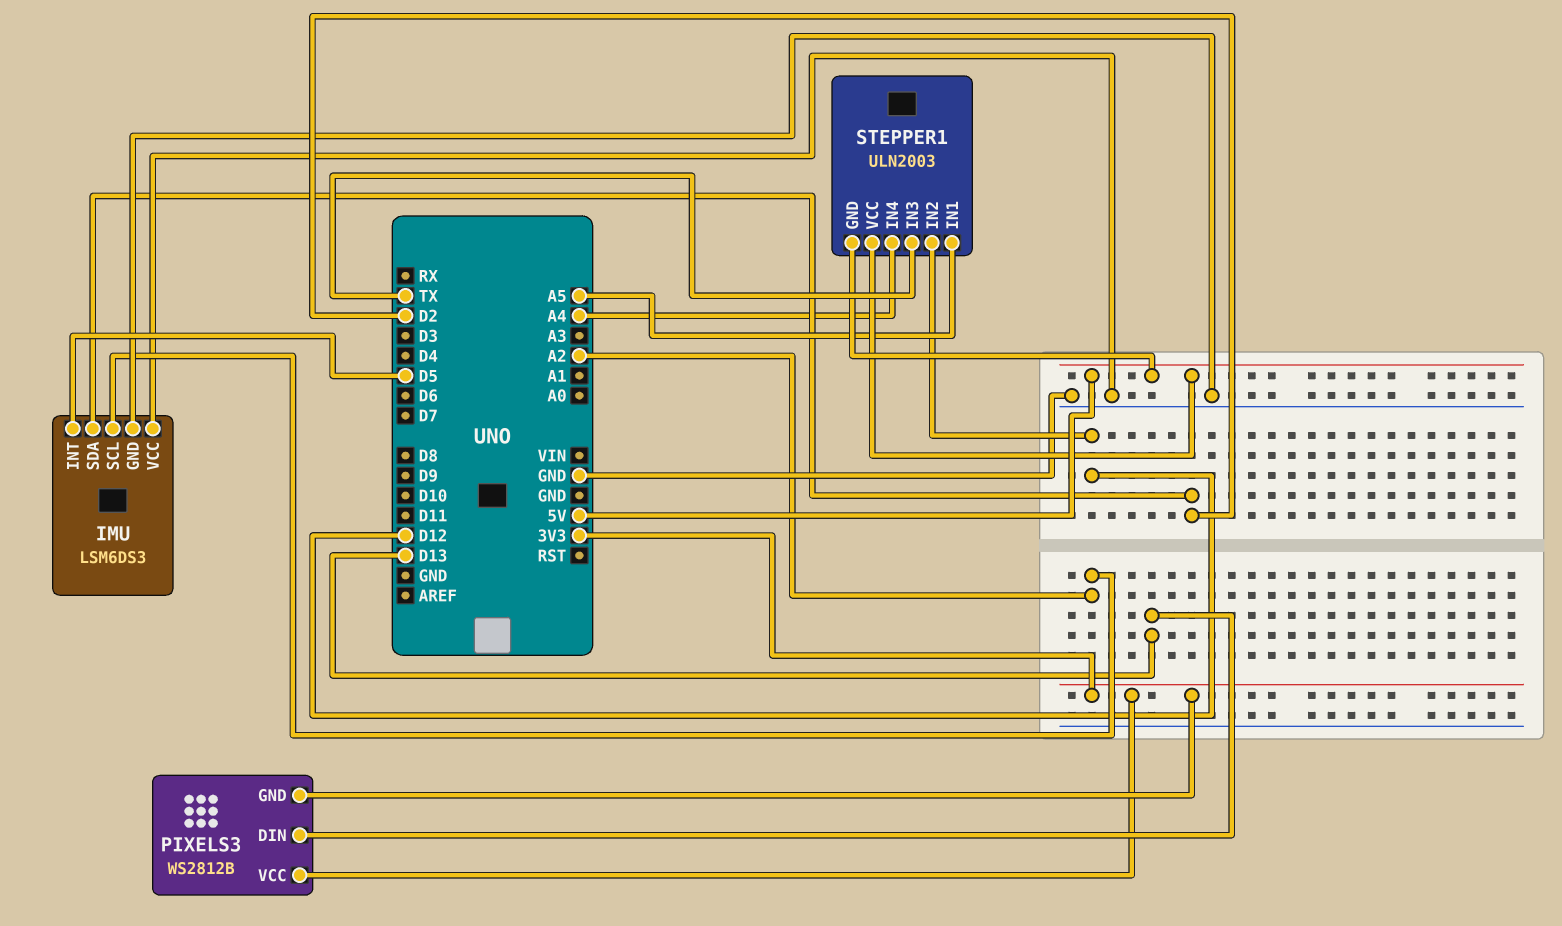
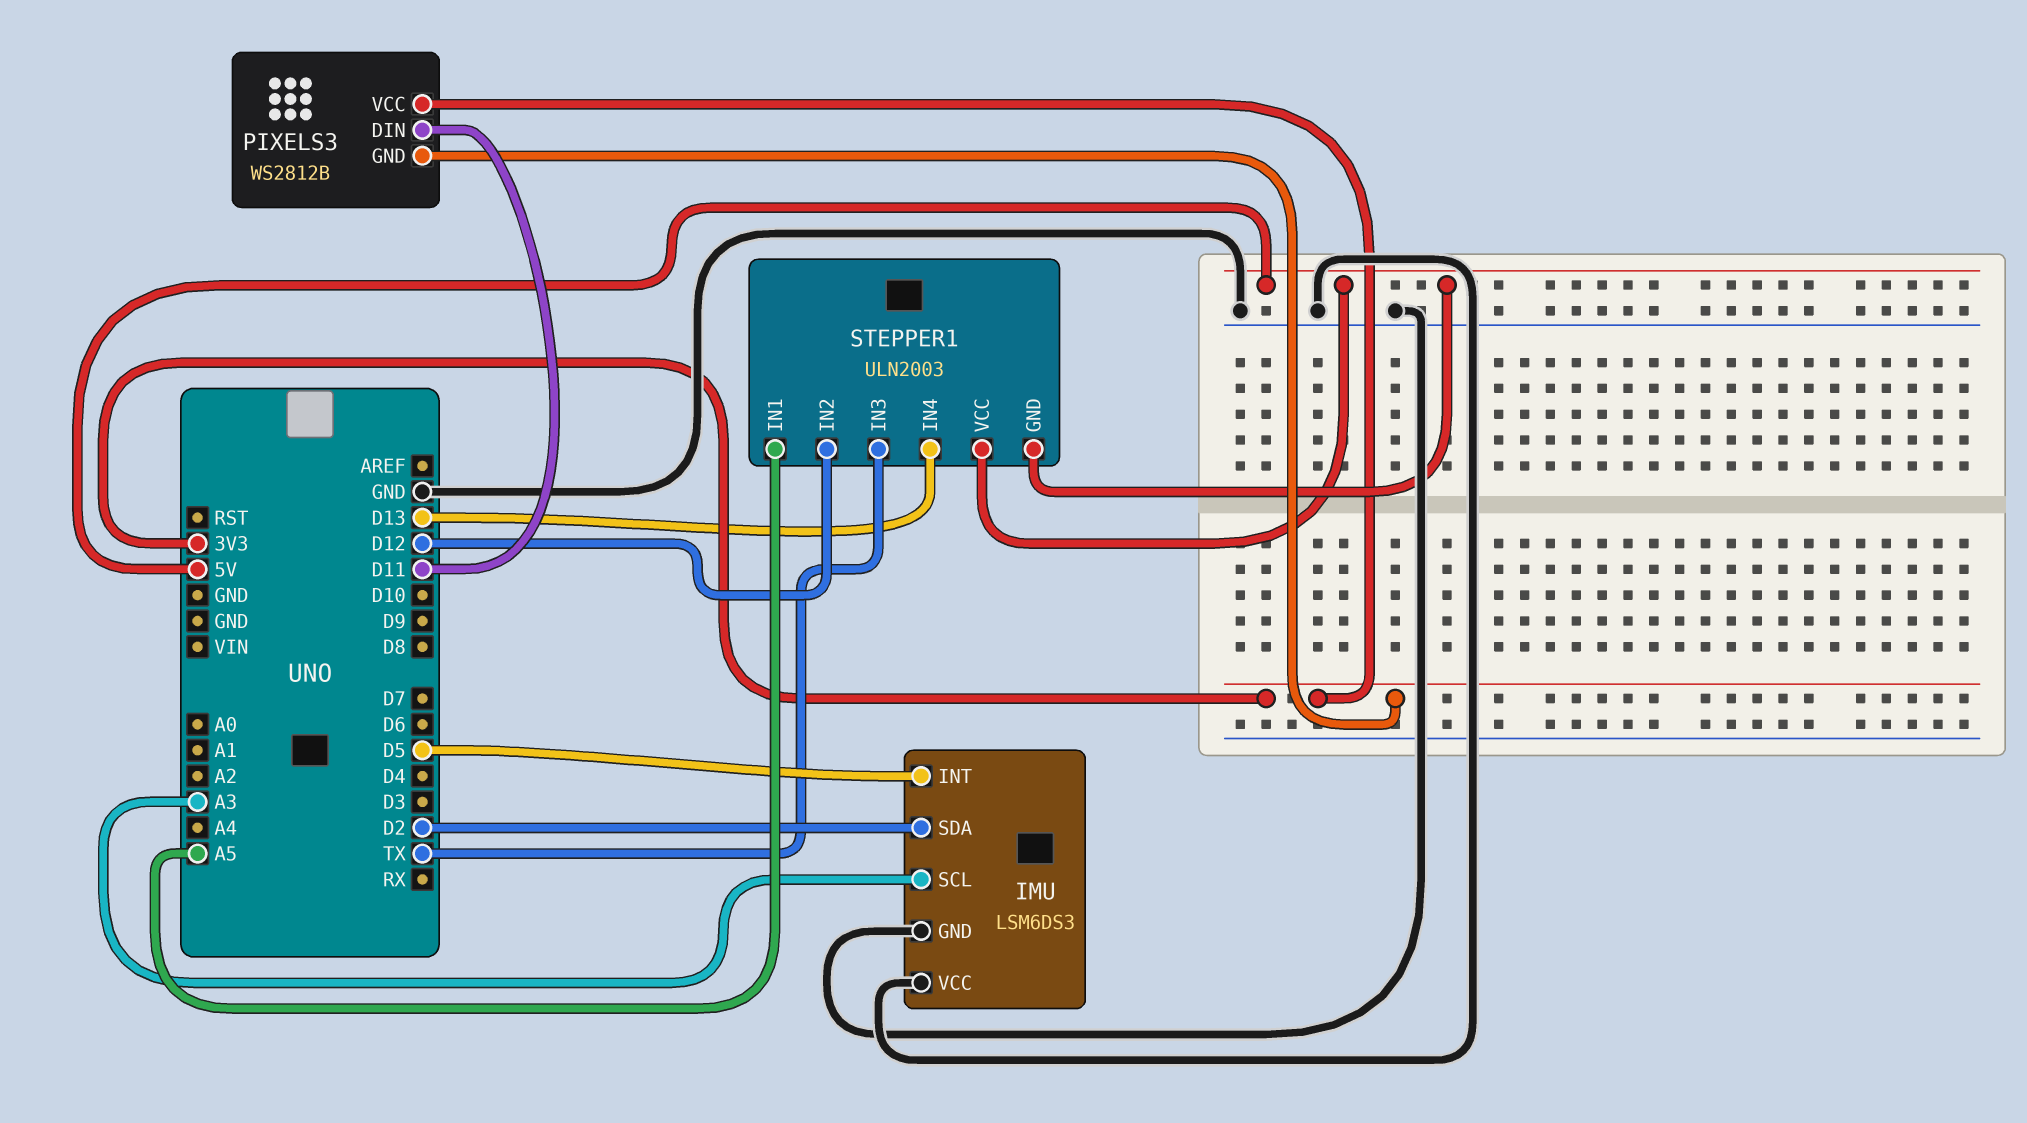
IMU pin SCL: A2 -> A3
PIXELS3 pin DIN: D13 -> D11
STEPPER1 pin IN4: A4 -> D13

